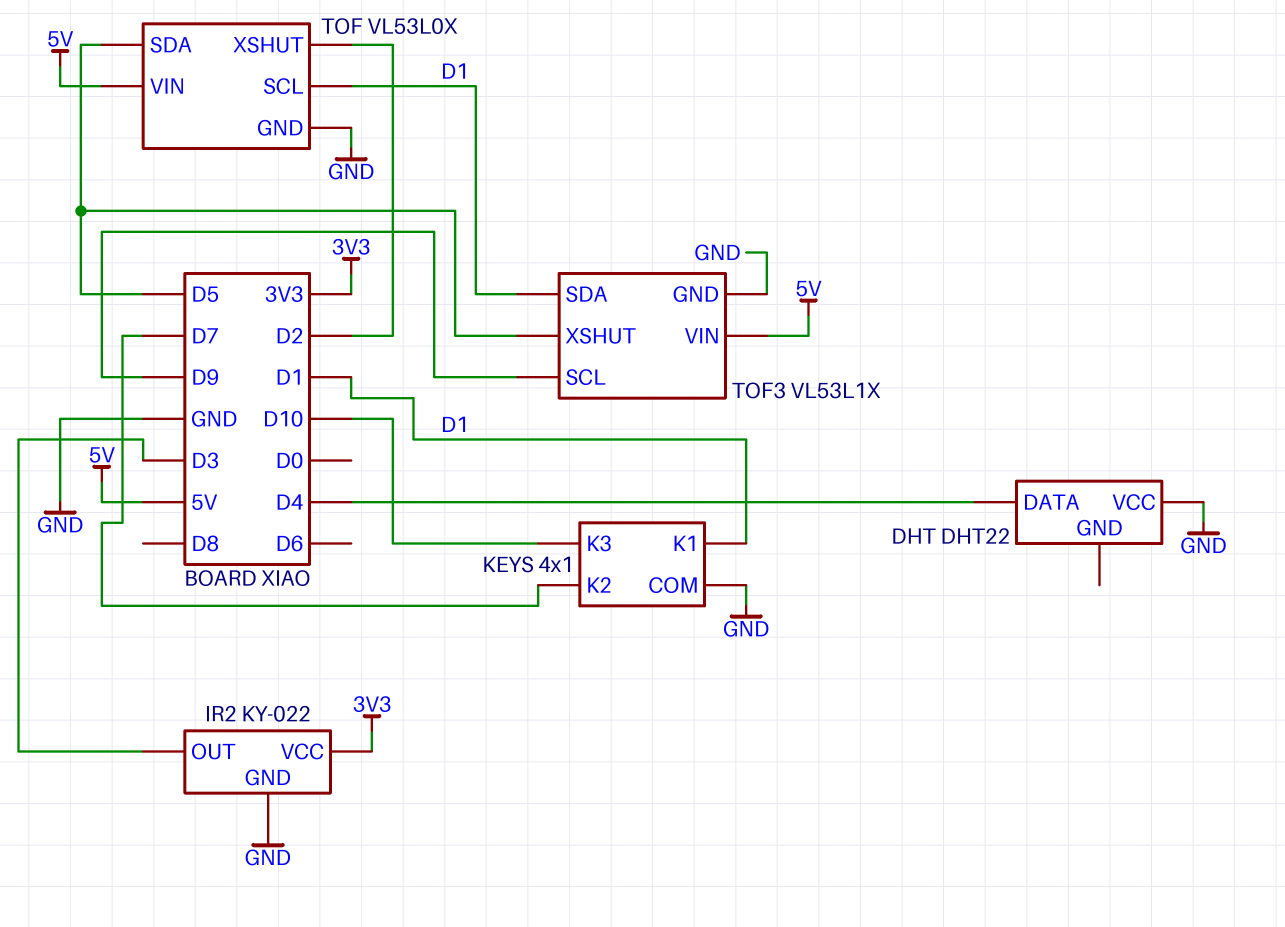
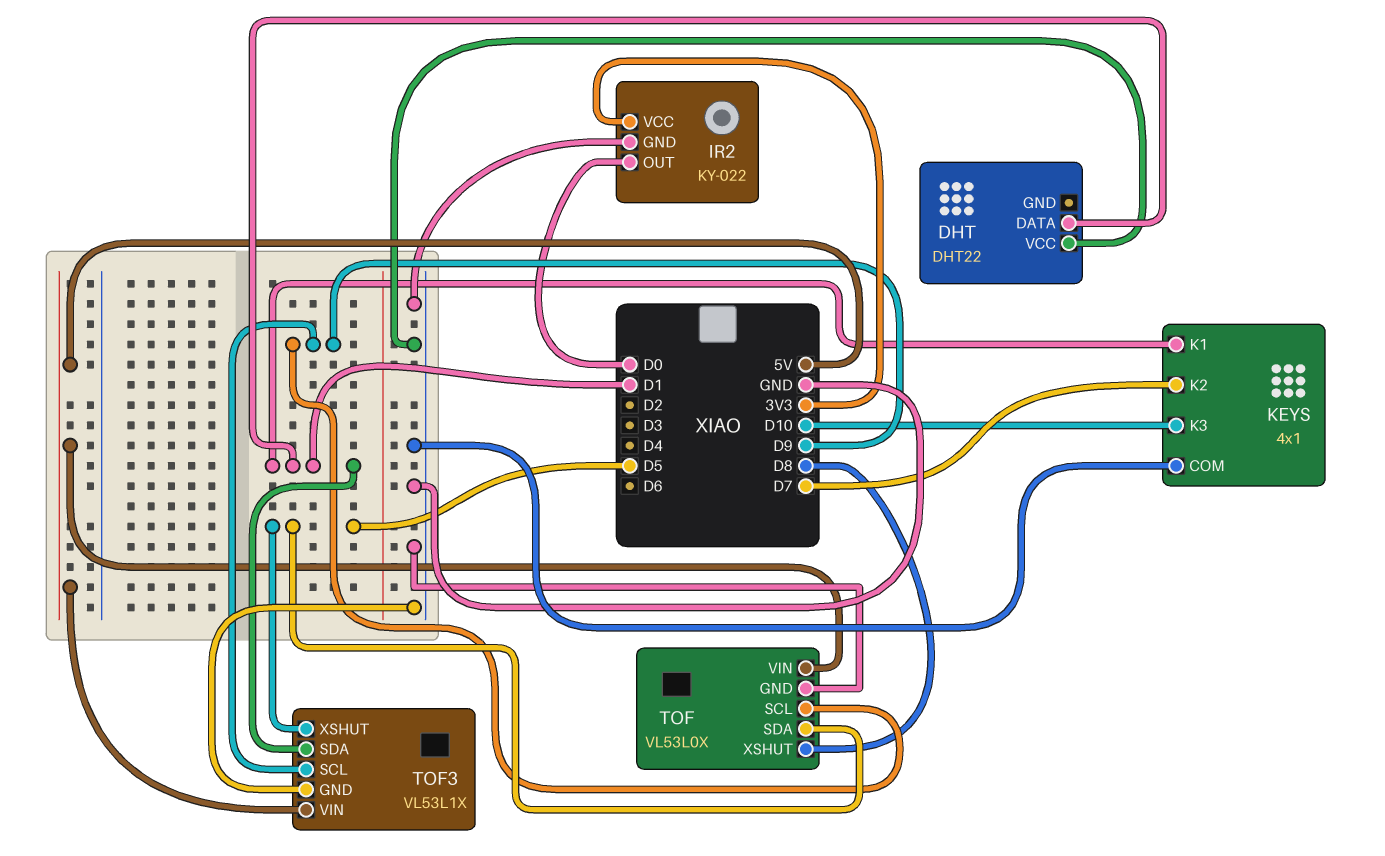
DHT pin DATA: D4 -> D1
IR2 pin OUT: D3 -> D0
TOF pin SCL: D1 -> D9
TOF pin XSHUT: D2 -> D8

